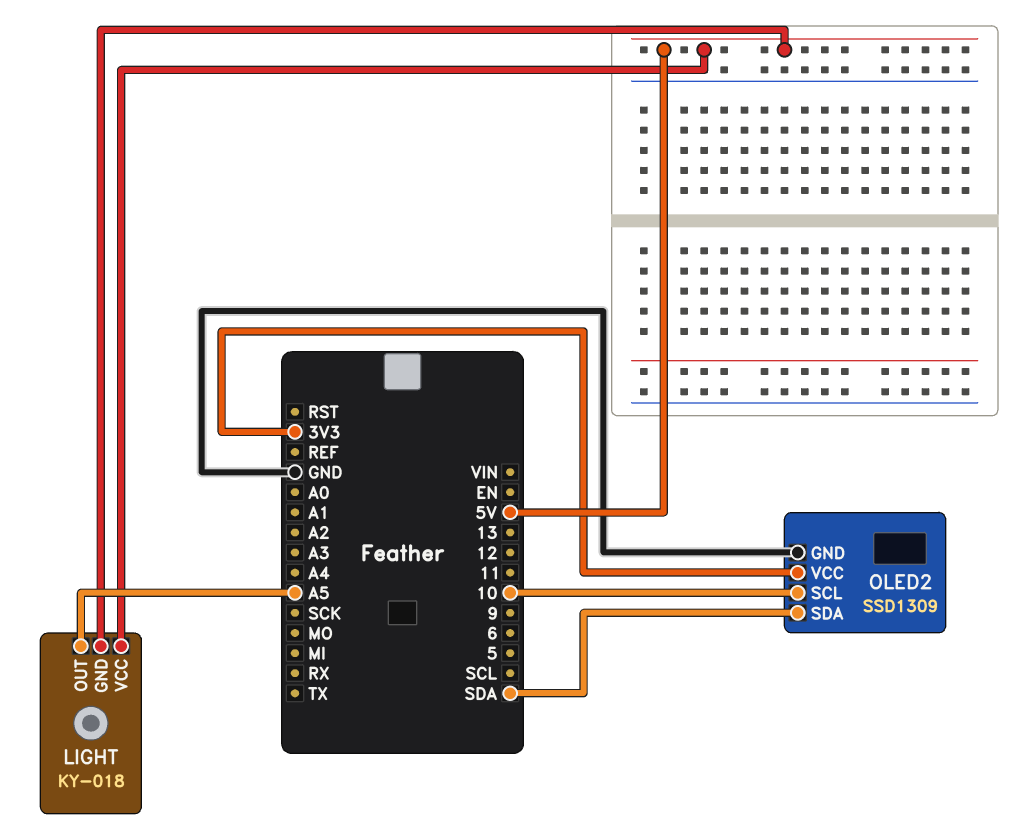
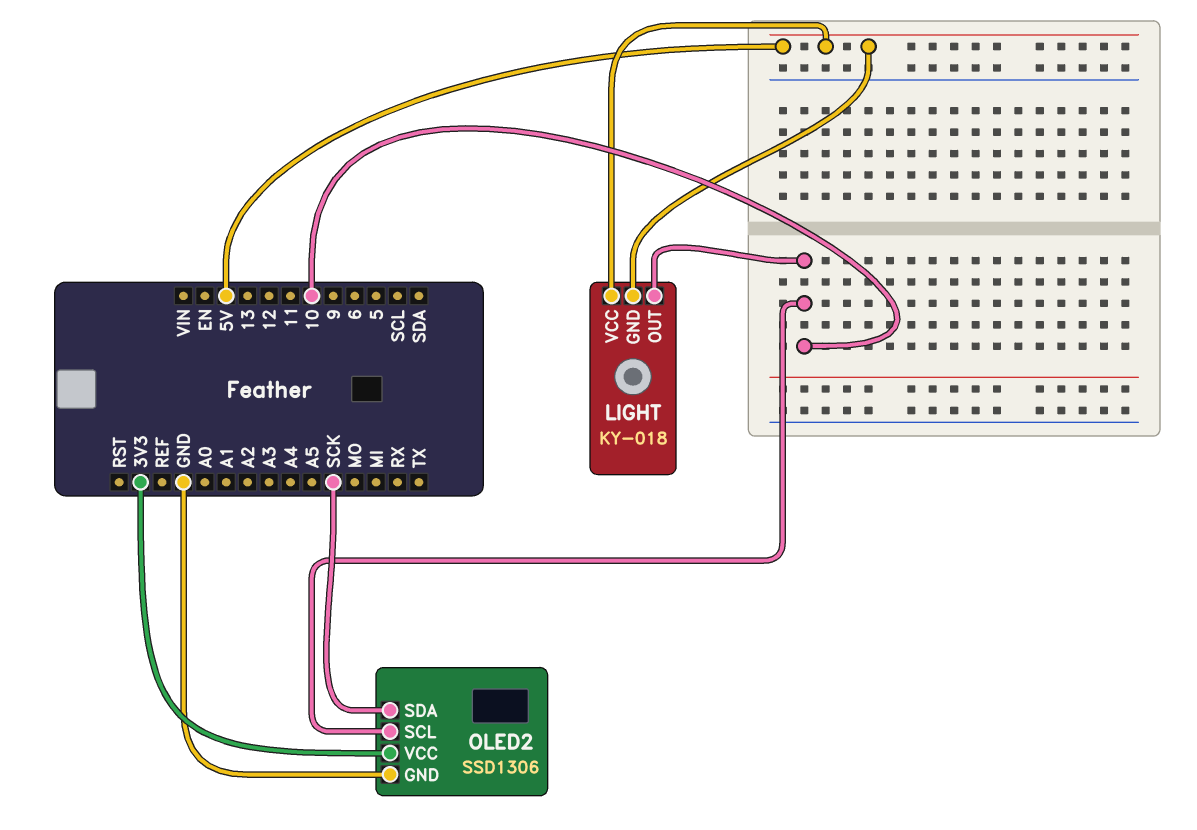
LIGHT pin OUT: A5 -> 10
OLED2: SSD1309 -> SSD1306
OLED2 pin SDA: SDA -> SCK

